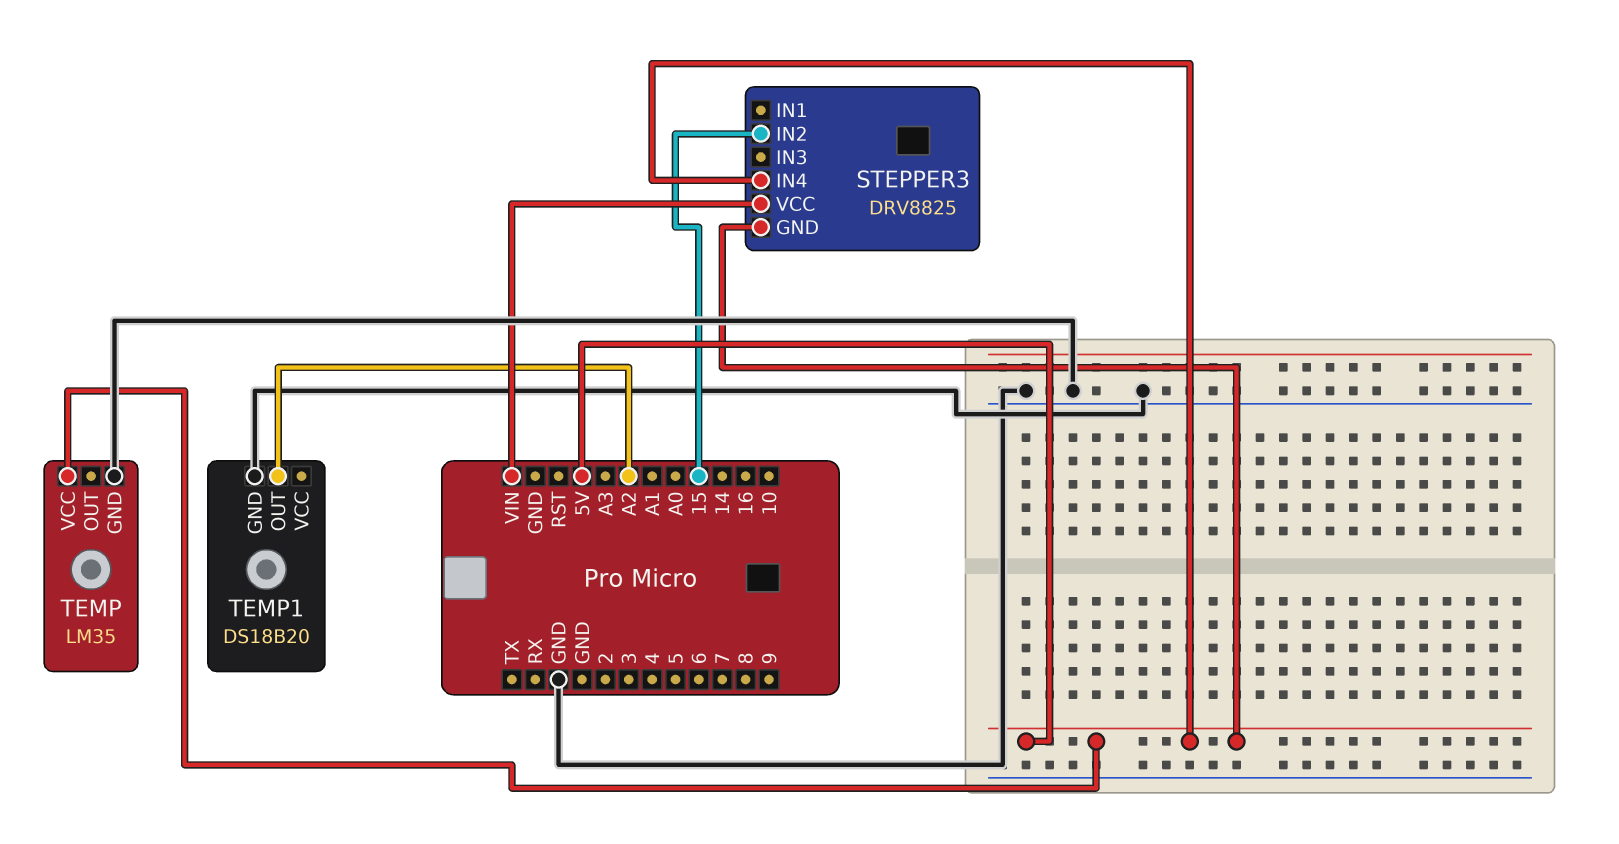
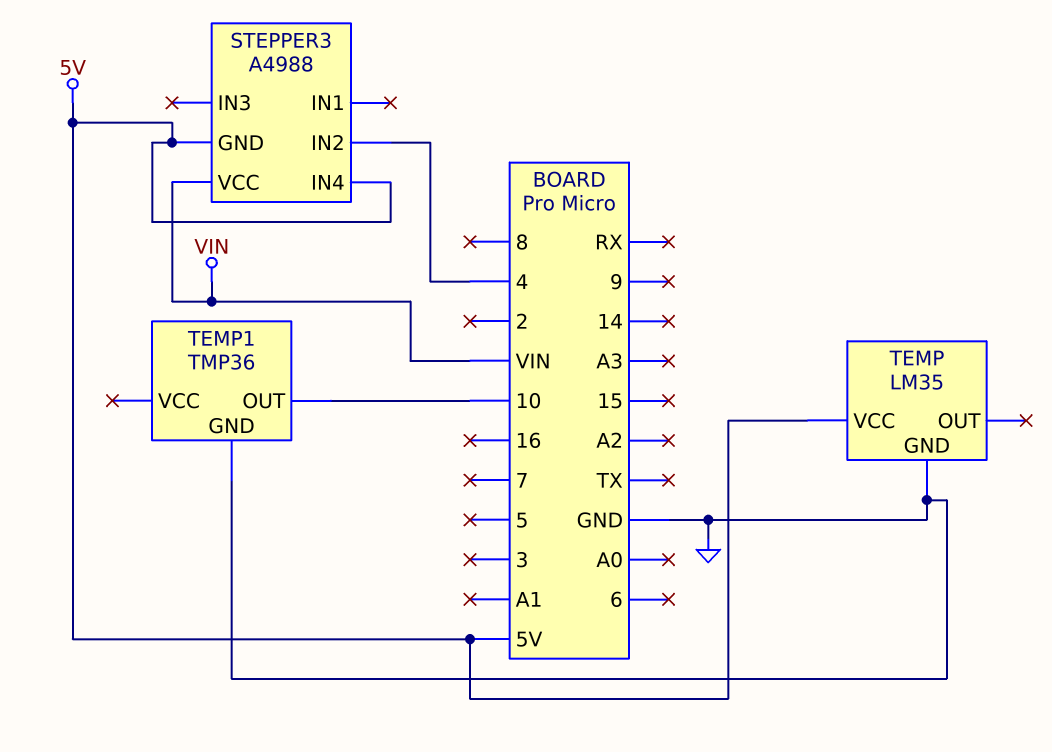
STEPPER3: DRV8825 -> A4988
STEPPER3 pin IN2: 15 -> 4
TEMP1: DS18B20 -> TMP36
TEMP1 pin OUT: A2 -> 10

